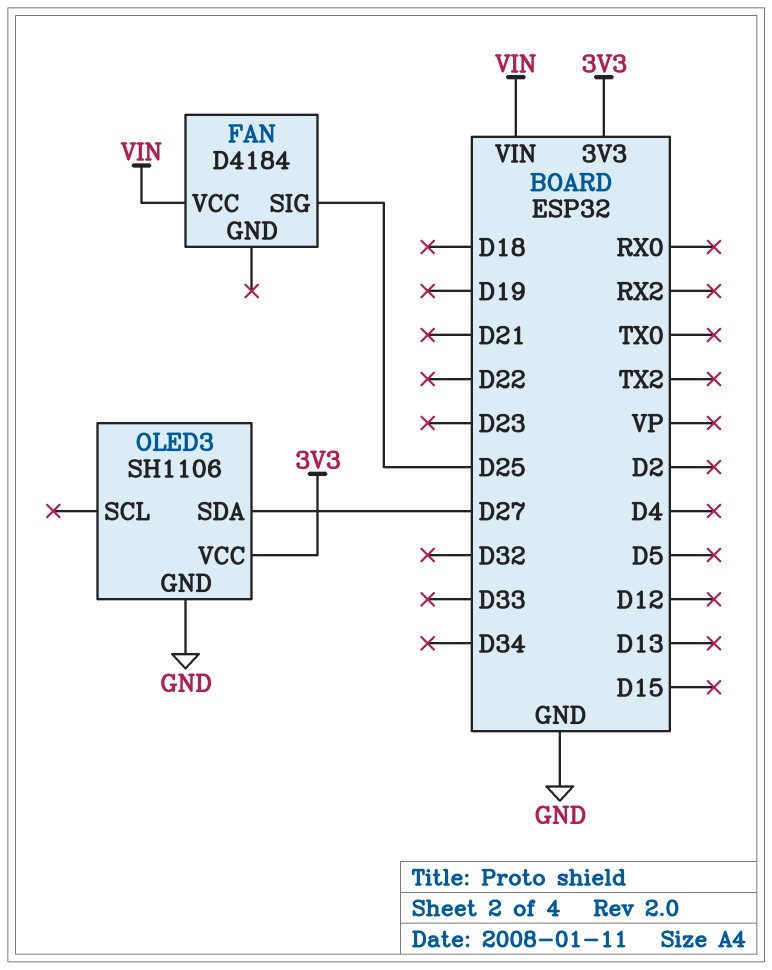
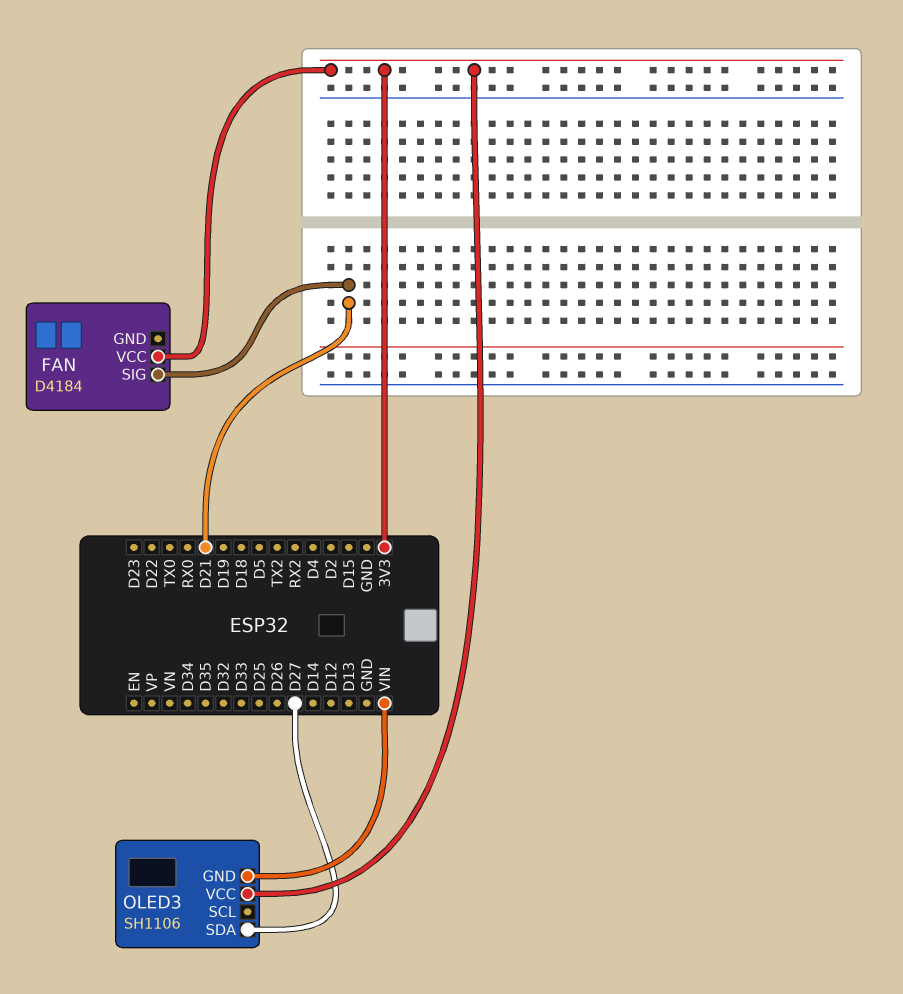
FAN pin SIG: D25 -> D21
FAN pin VCC: VIN -> 3V3
OLED3 pin GND: GND -> VIN

